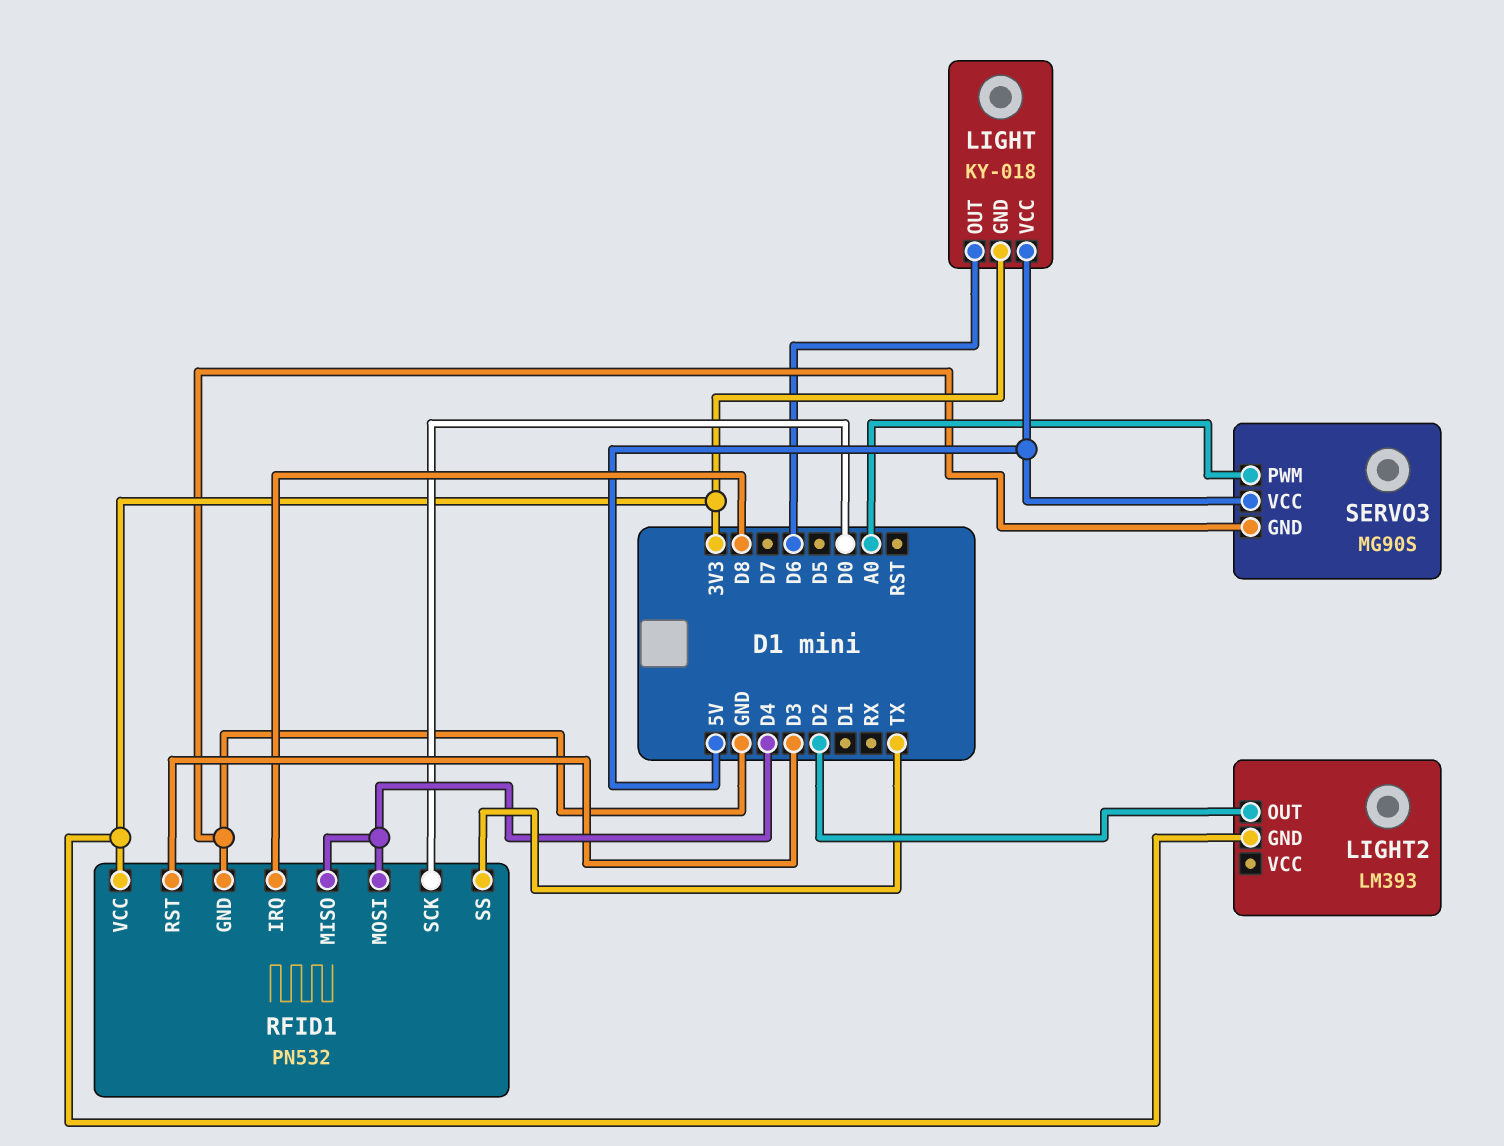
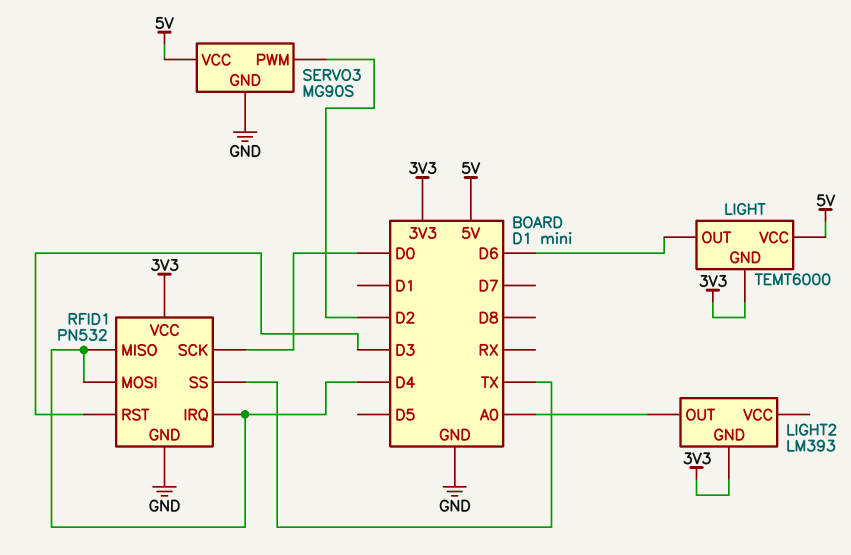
LIGHT: KY-018 -> TEMT6000
LIGHT2 pin OUT: D2 -> A0
RFID1 pin IRQ: D8 -> D4
SERVO3 pin PWM: A0 -> D2

